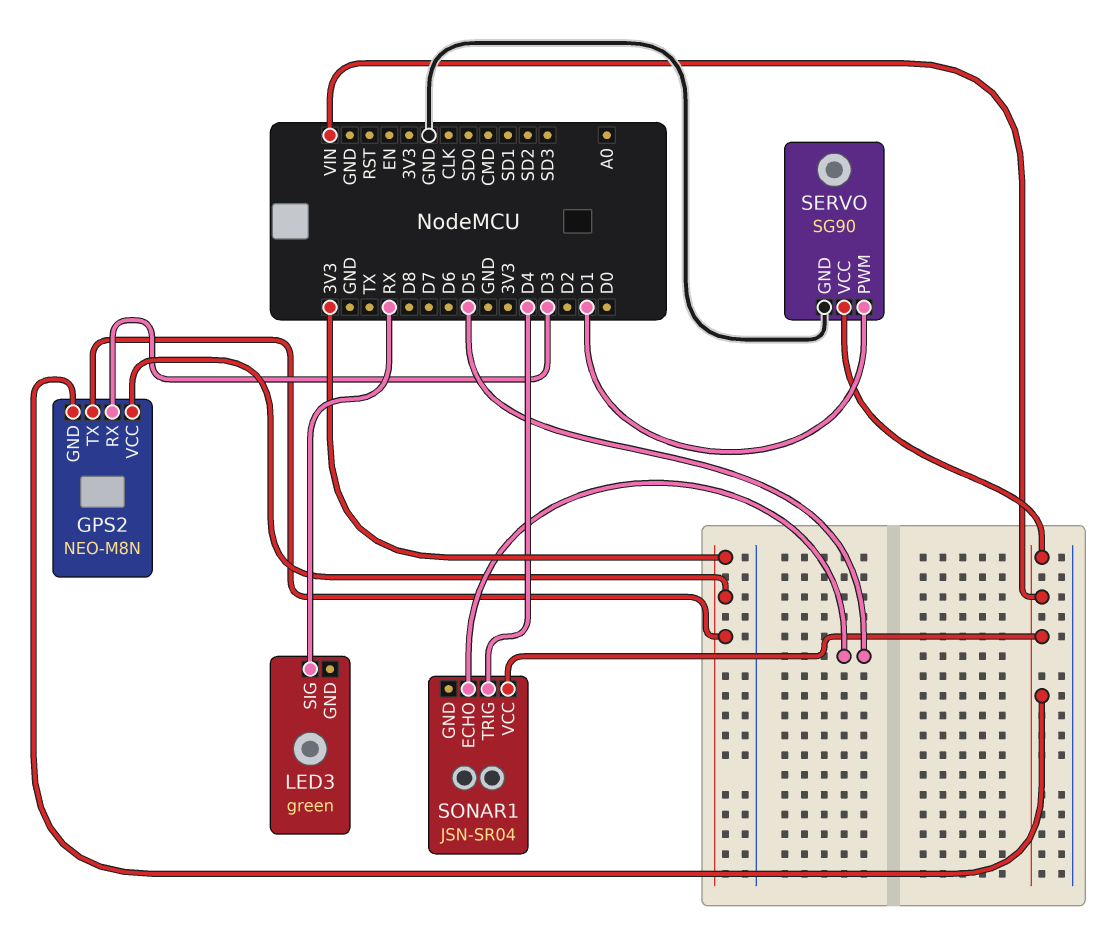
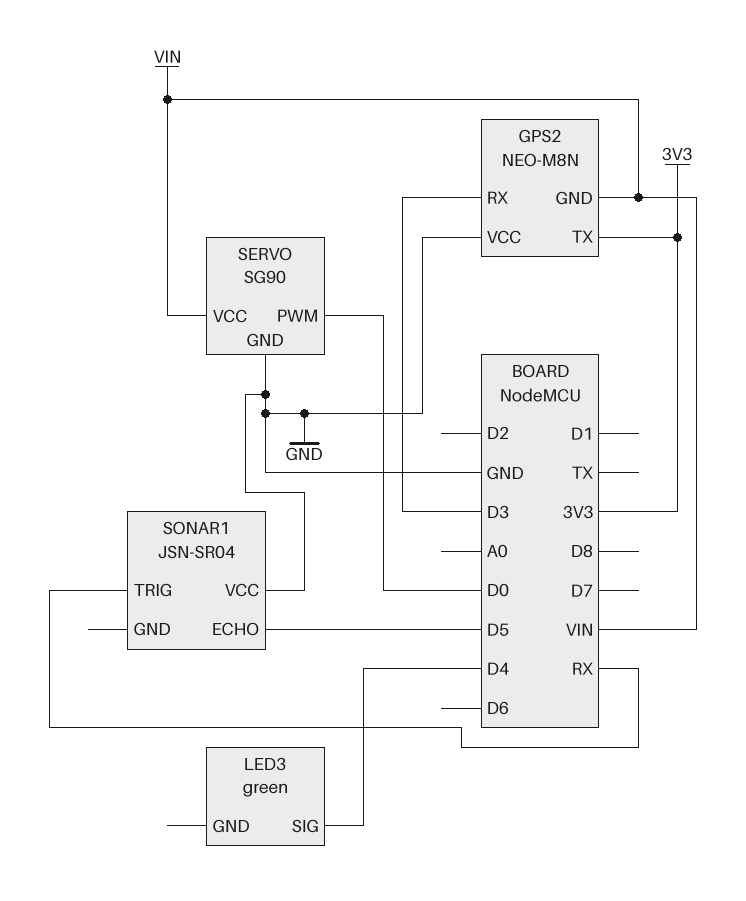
GPS2 pin VCC: 3V3 -> GND
LED3 pin SIG: RX -> D4
SERVO pin PWM: D1 -> D0
SONAR1 pin TRIG: D4 -> RX
SONAR1 pin VCC: VIN -> GND

